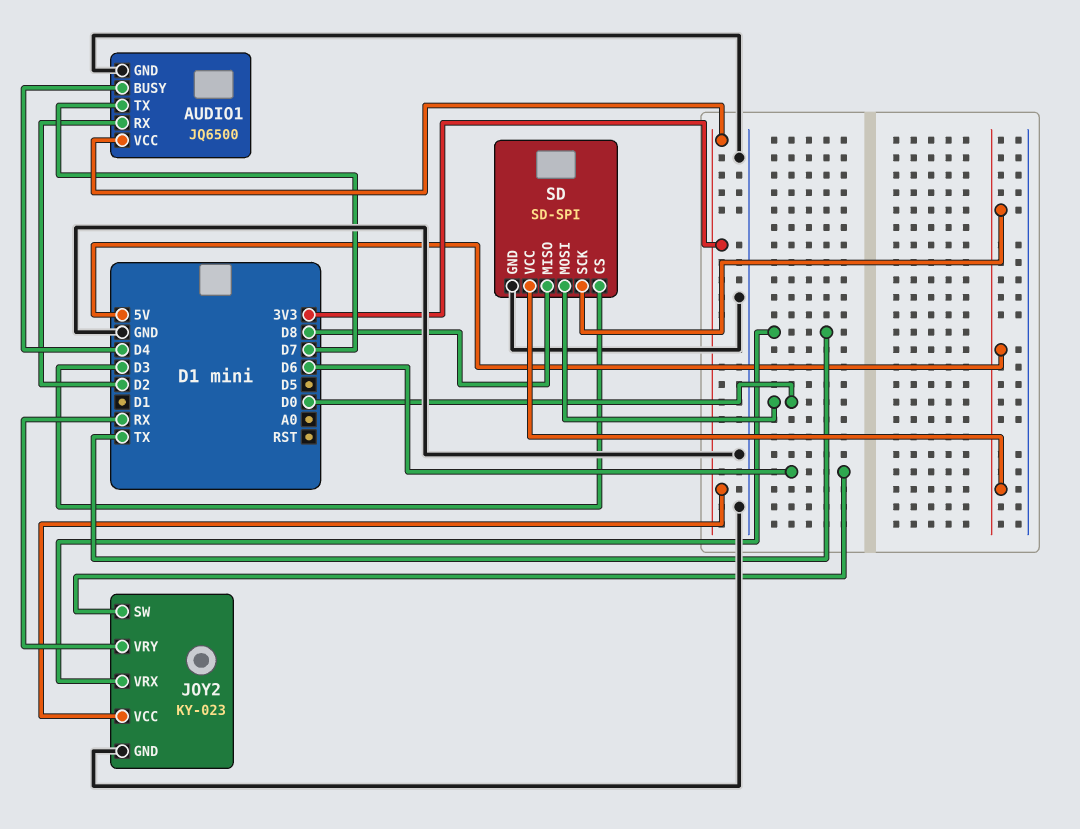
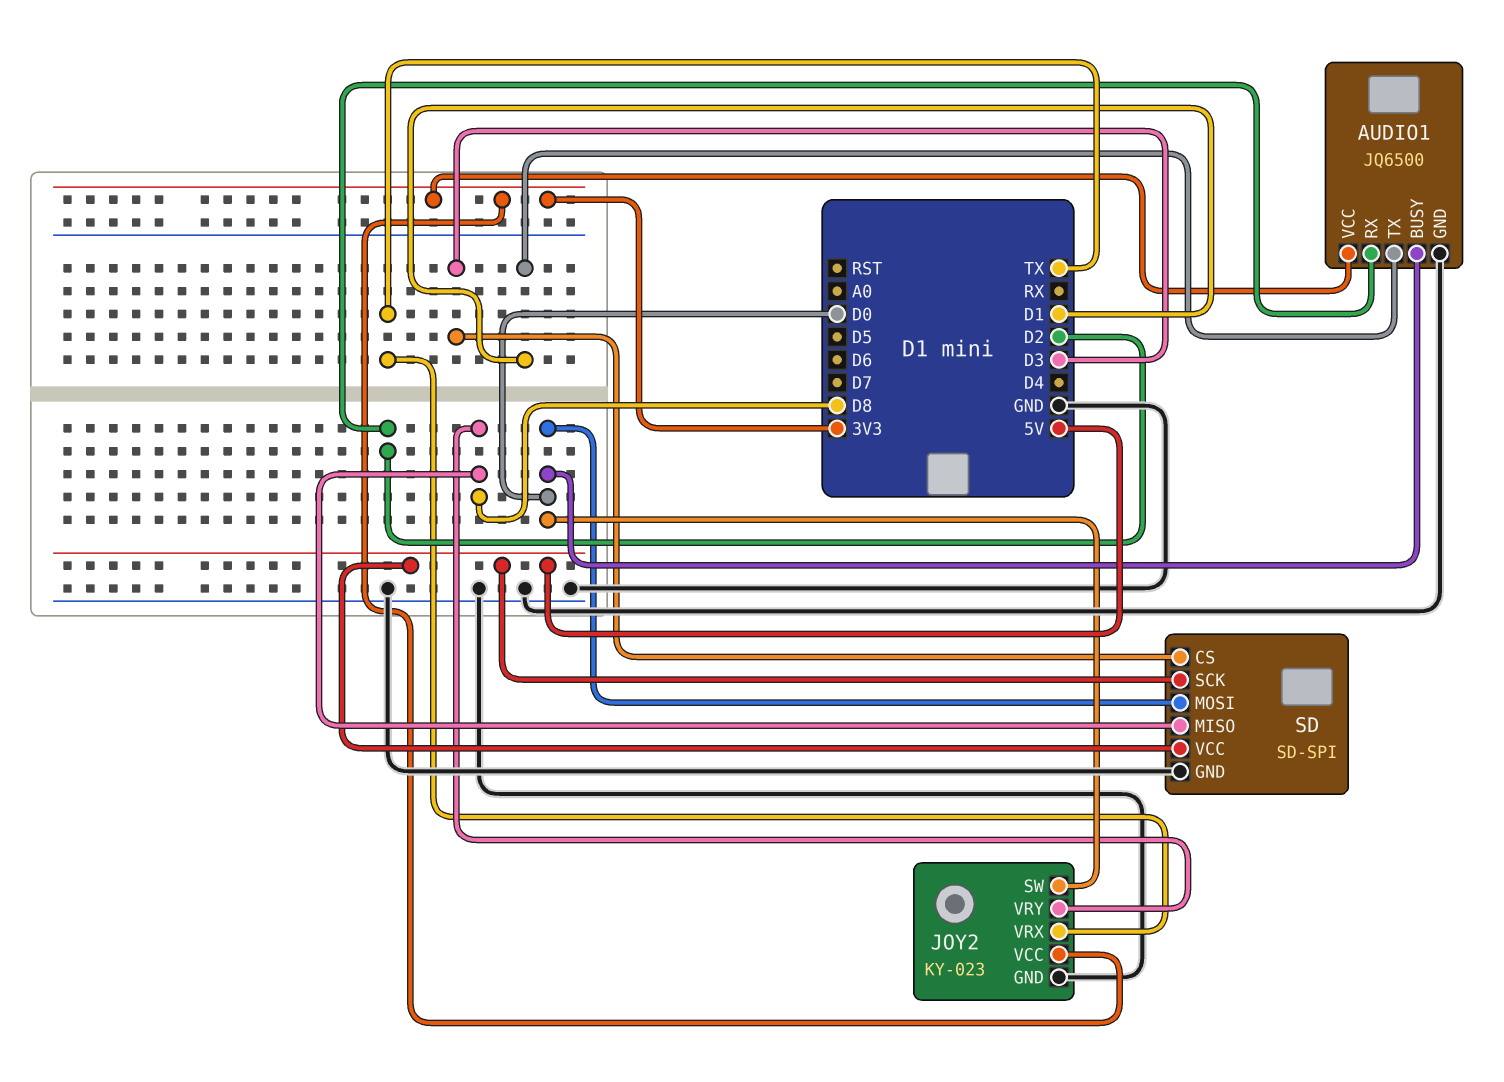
AUDIO1 pin BUSY: D4 -> D0
AUDIO1 pin TX: D7 -> D1
JOY2 pin SW: D6 -> D0
JOY2 pin VRY: RX -> D8

